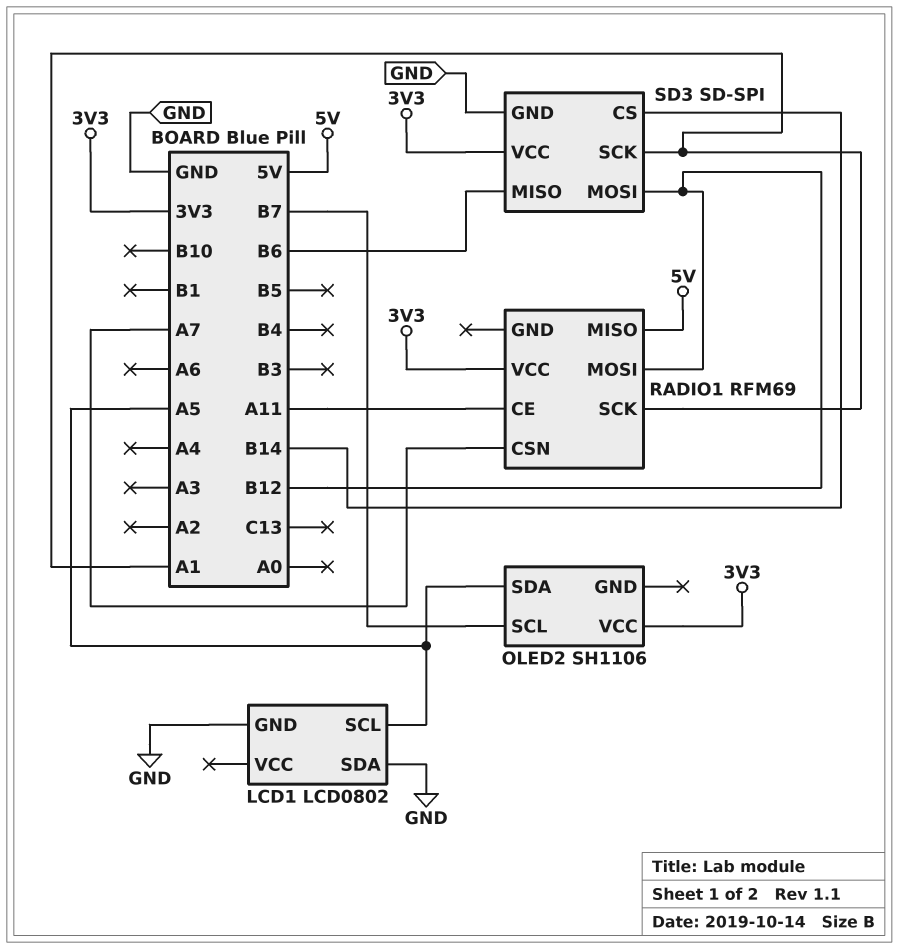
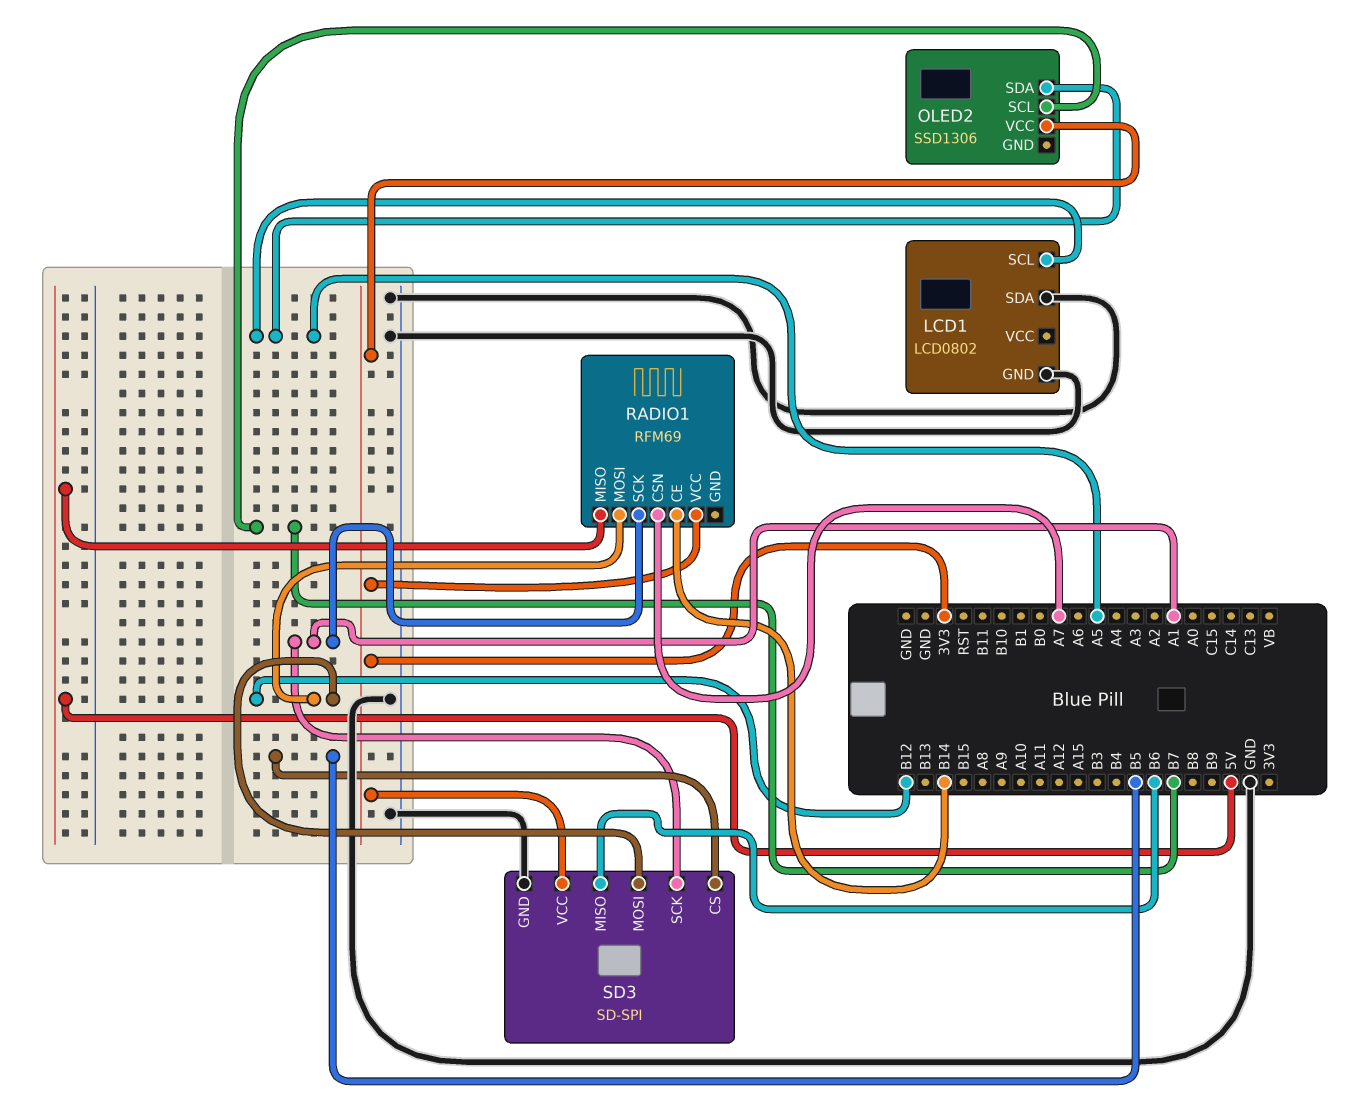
OLED2: SH1106 -> SSD1306
RADIO1 pin CE: A11 -> B14
SD3 pin CS: B14 -> B5

